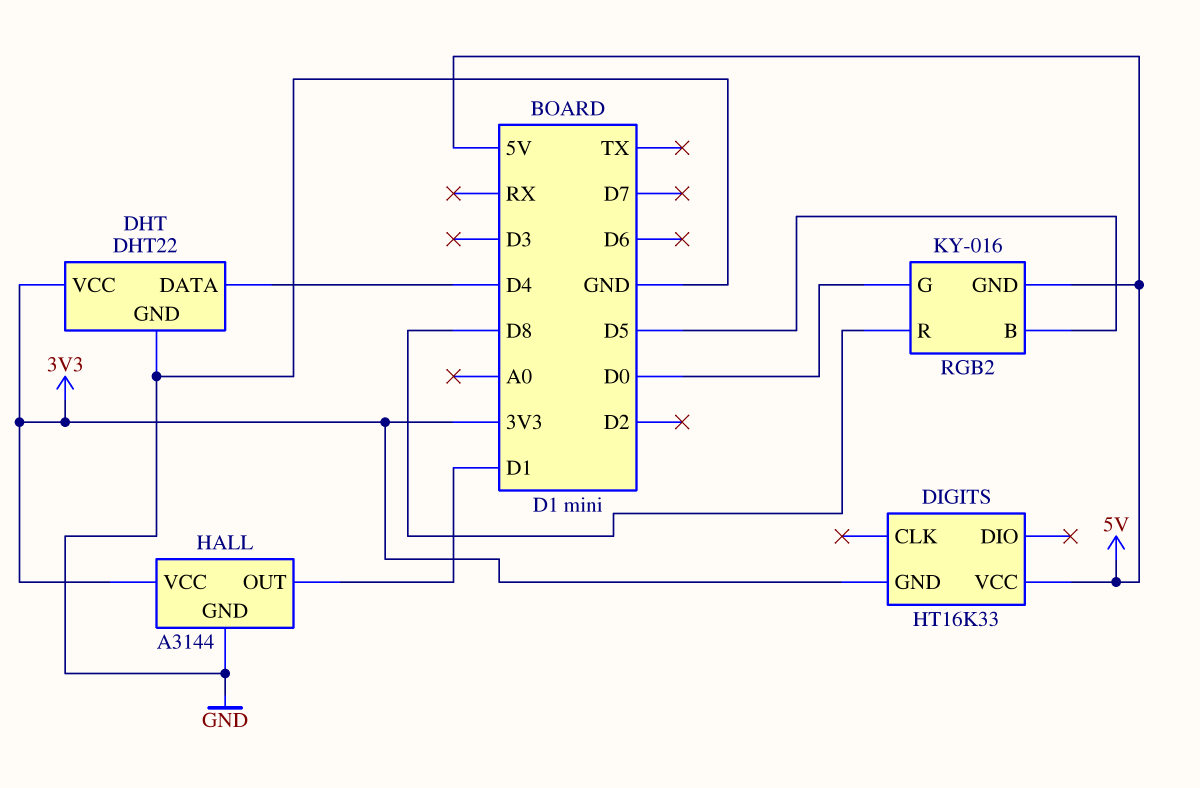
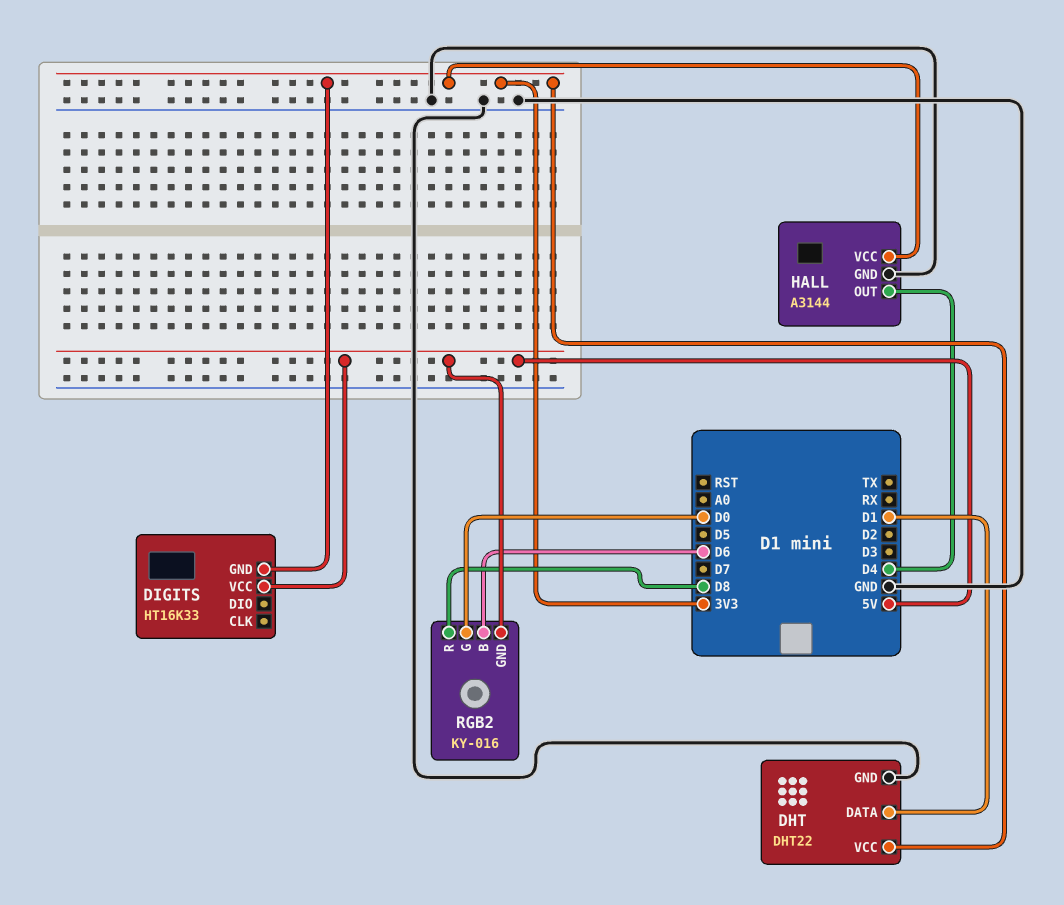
DHT pin DATA: D4 -> D1
HALL pin OUT: D1 -> D4
RGB2 pin B: D5 -> D6

